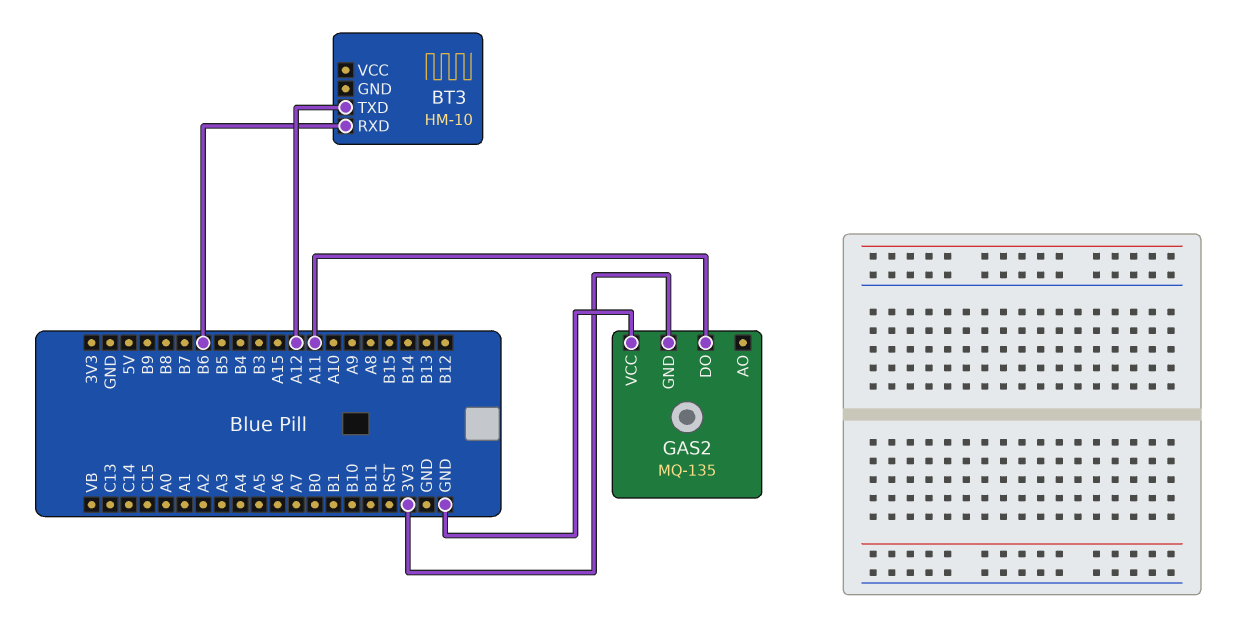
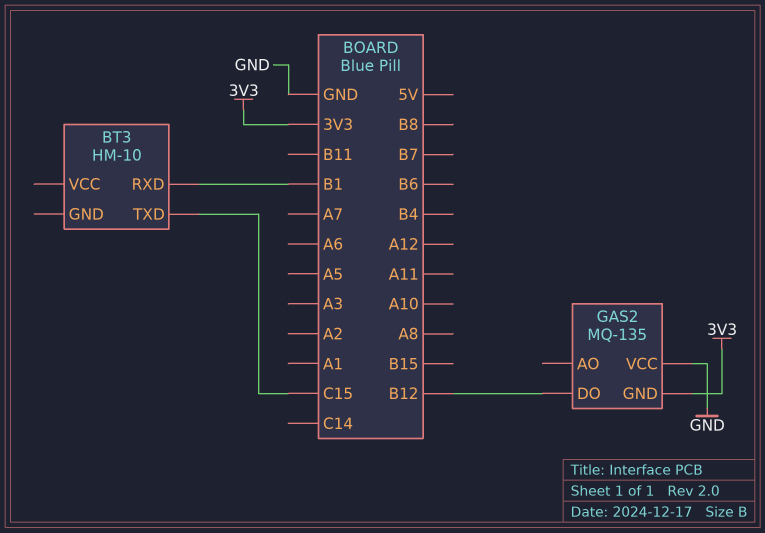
BT3 pin RXD: B6 -> B1
BT3 pin TXD: A12 -> C15
GAS2 pin DO: A11 -> B12

